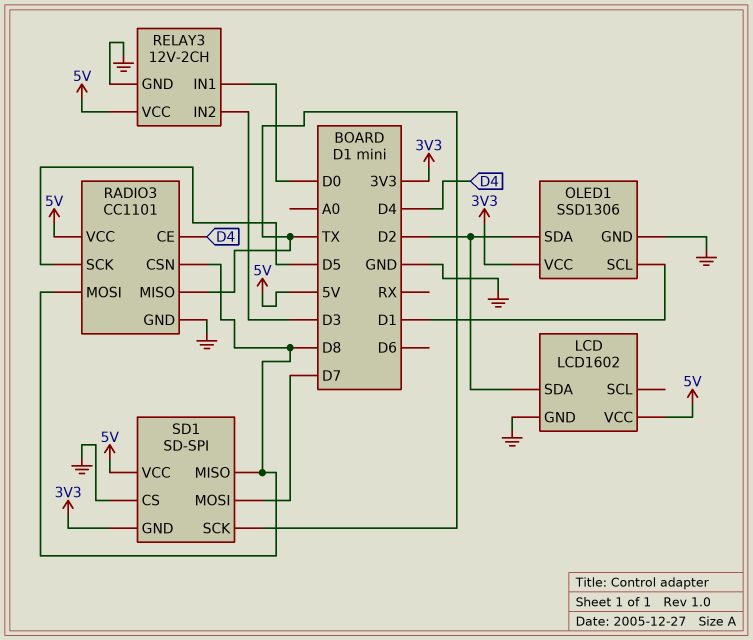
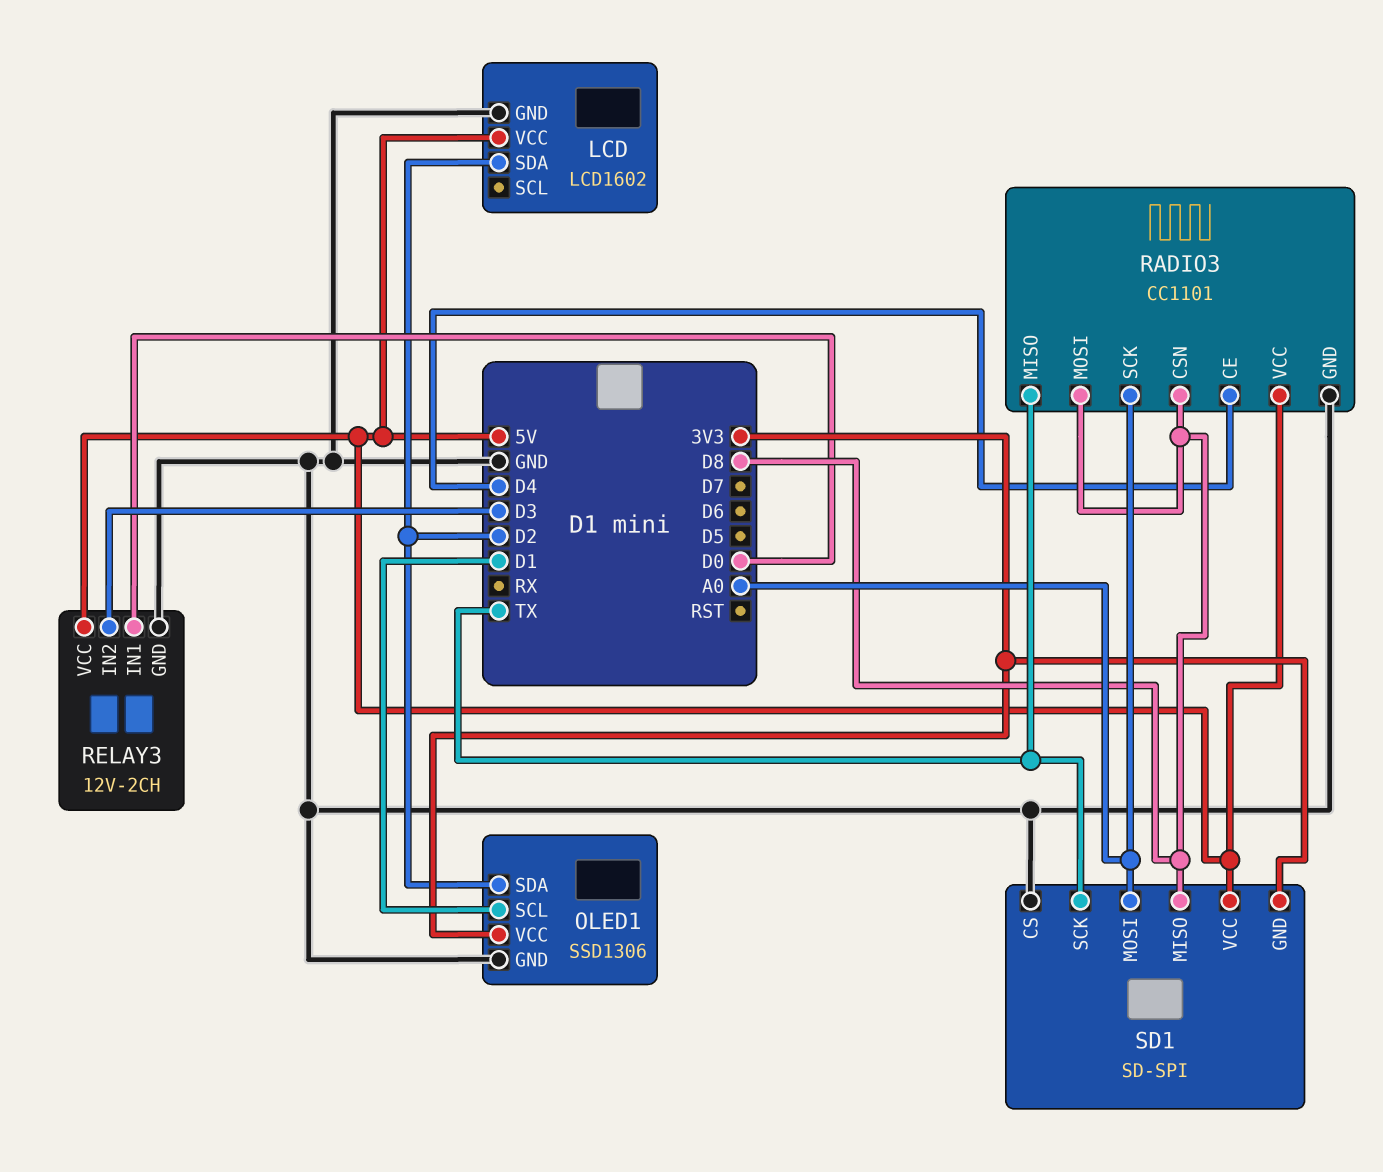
RADIO3 pin SCK: D5 -> A0
SD1 pin MOSI: D7 -> A0

